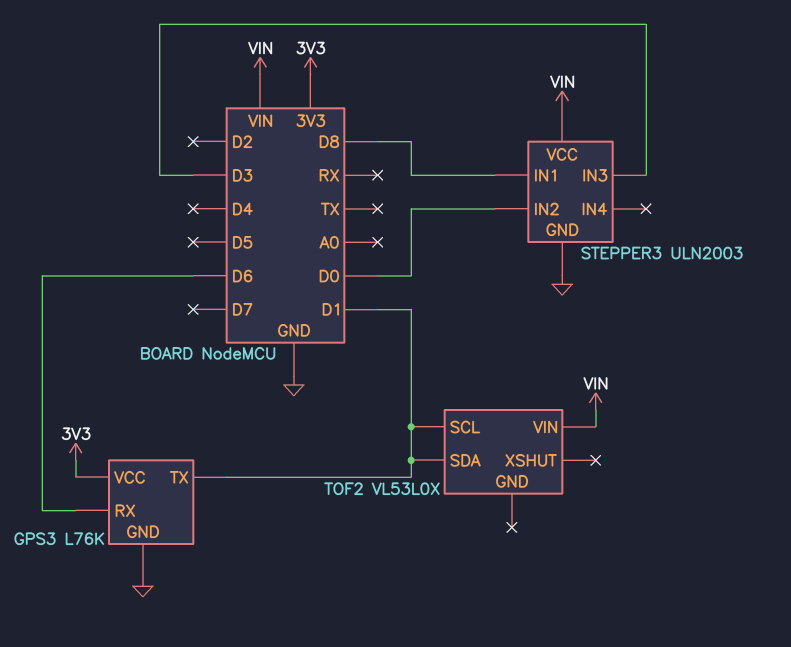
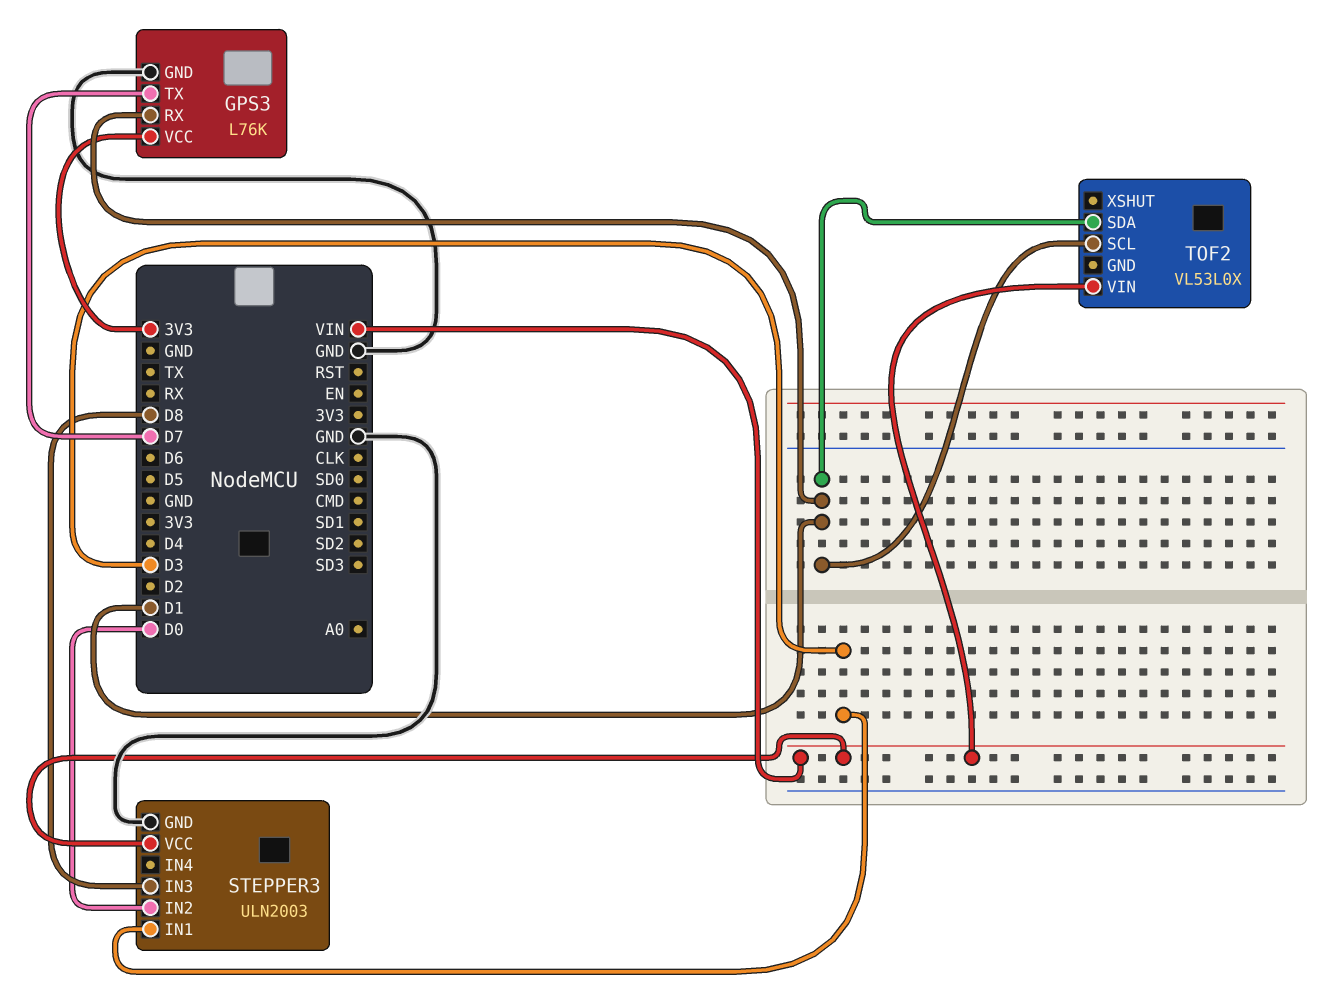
GPS3 pin RX: D6 -> D1
GPS3 pin TX: D1 -> D7
STEPPER3 pin IN1: D8 -> D3
STEPPER3 pin IN3: D3 -> D8

